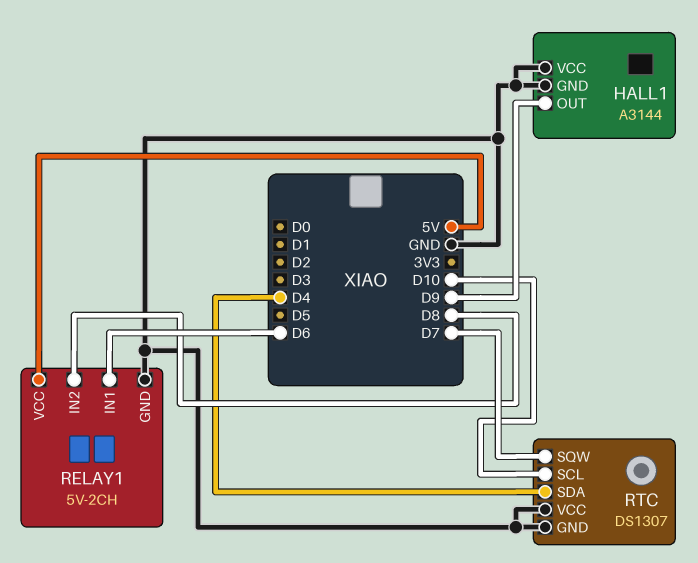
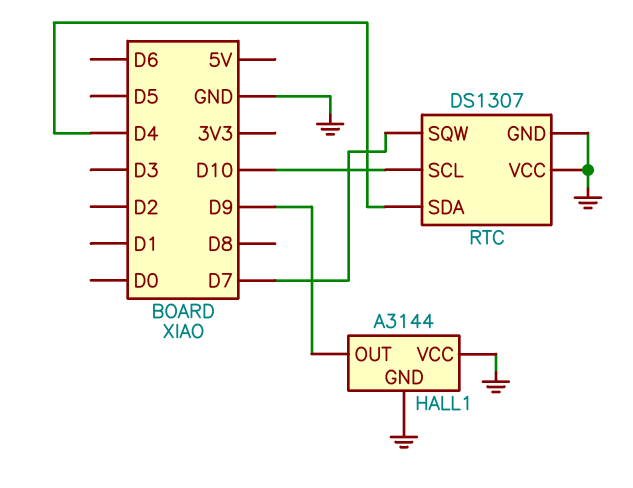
RELAY1: 5V-2CH -> none
RELAY1 pin GND: GND -> none
RELAY1 pin IN1: D6 -> none
RELAY1 pin IN2: D8 -> none
RELAY1 pin VCC: 5V -> none

